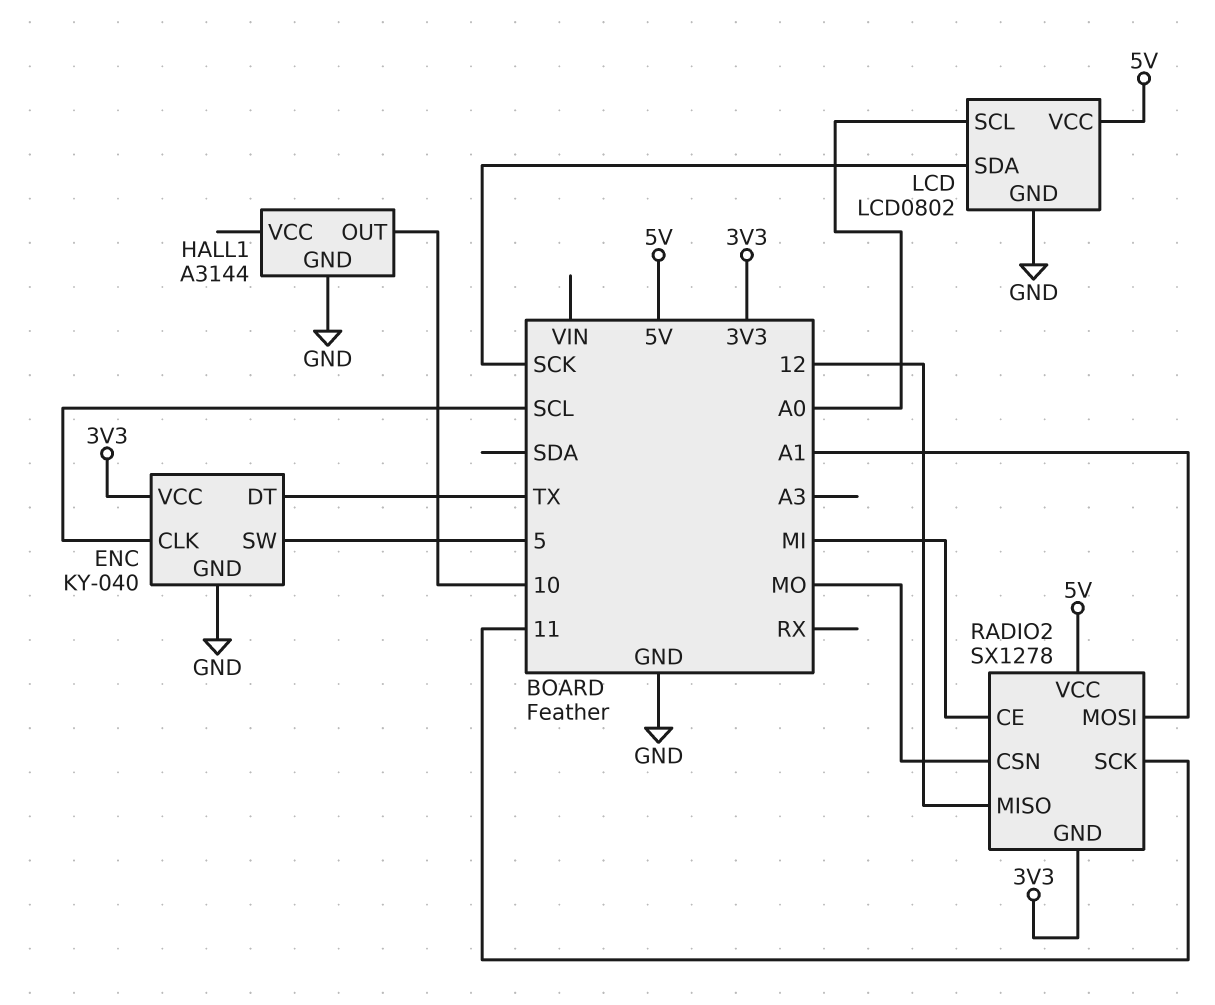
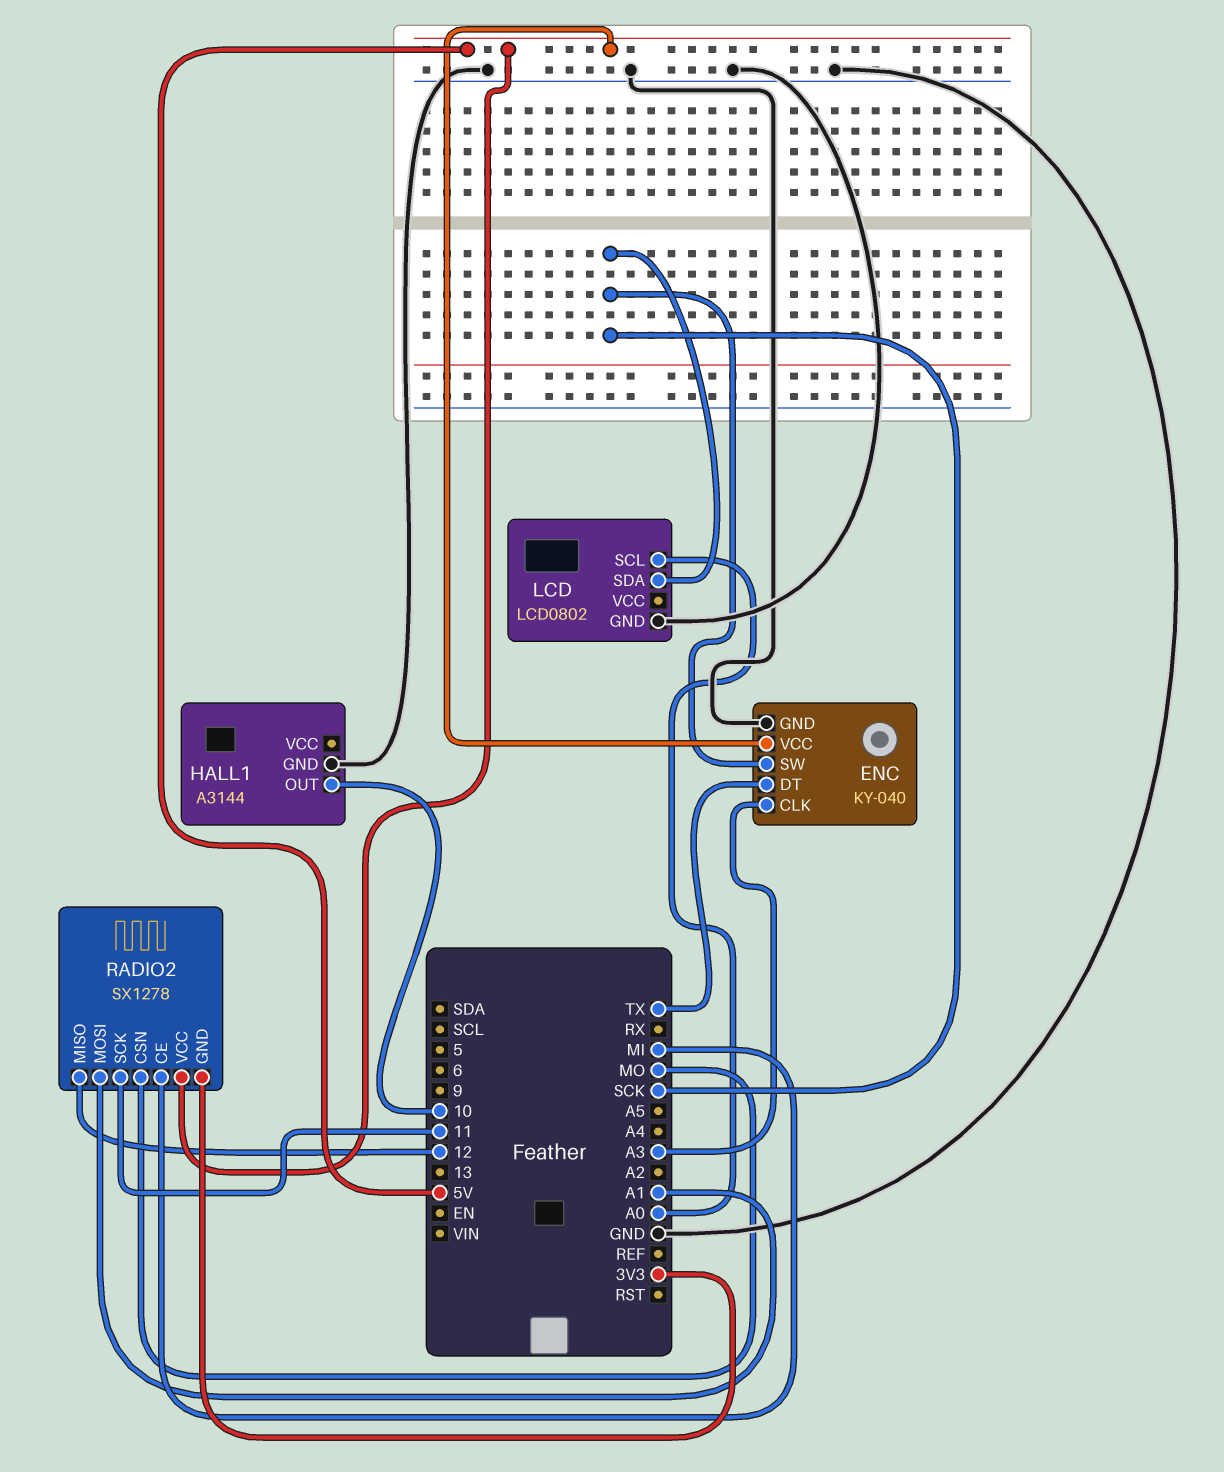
ENC pin CLK: SCL -> A3
ENC pin SW: 5 -> SCK
ENC pin VCC: 3V3 -> 5V
LCD pin VCC: 5V -> none

